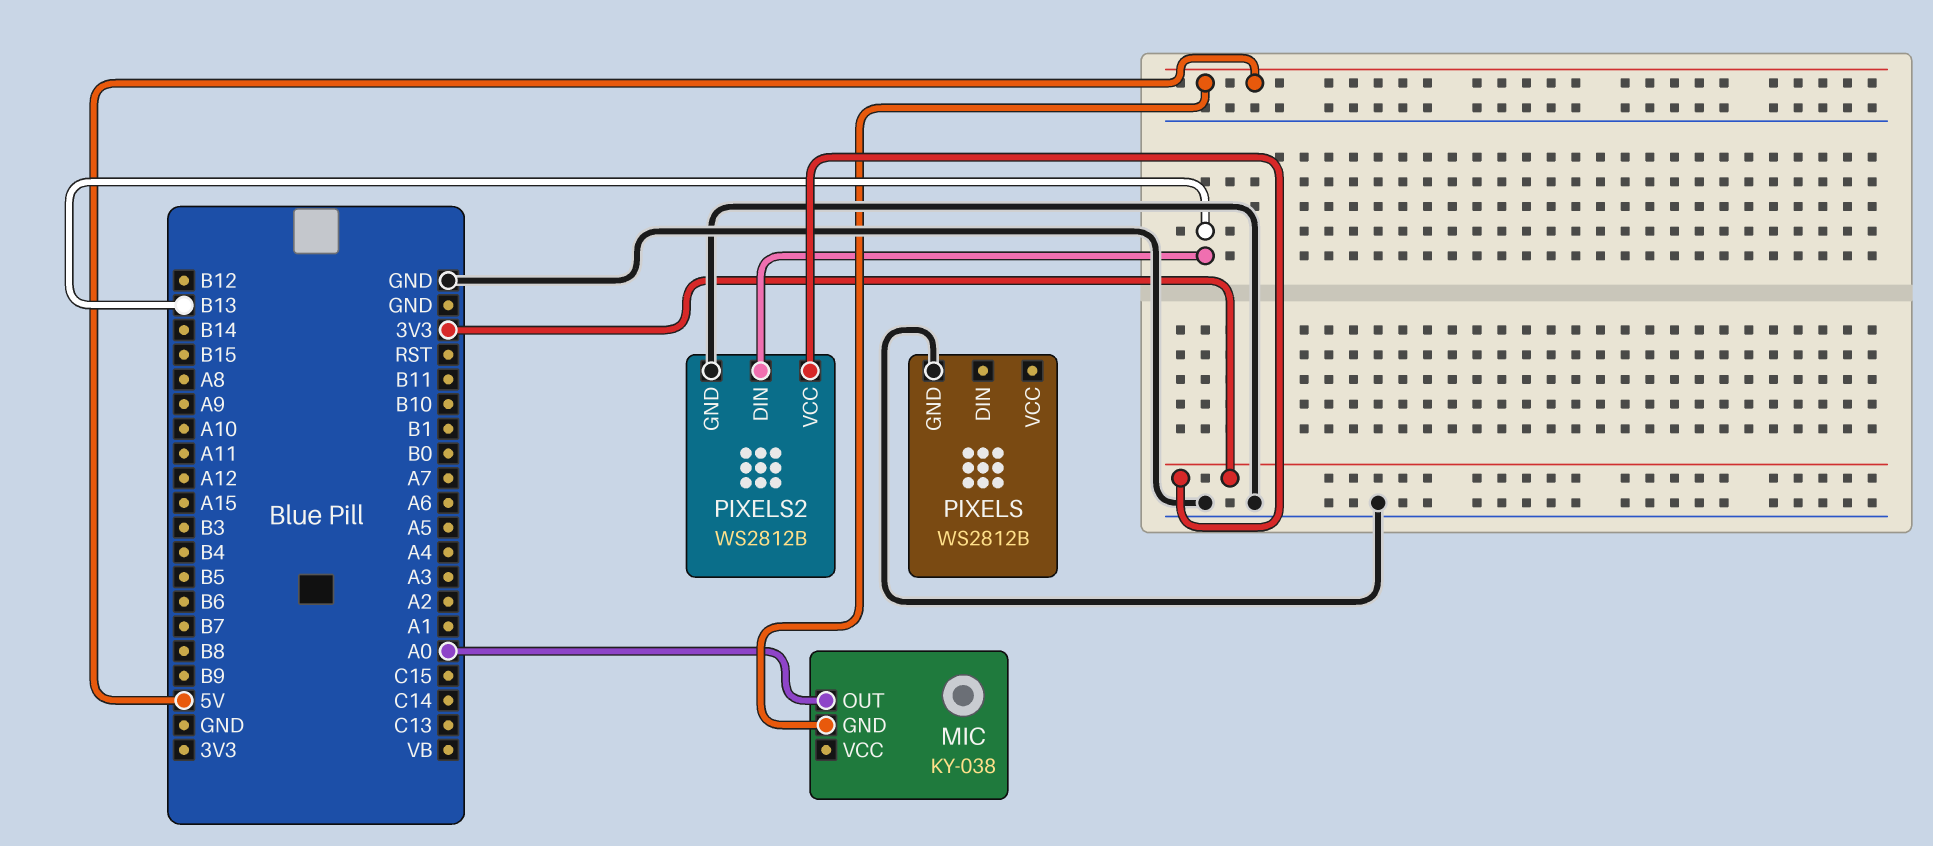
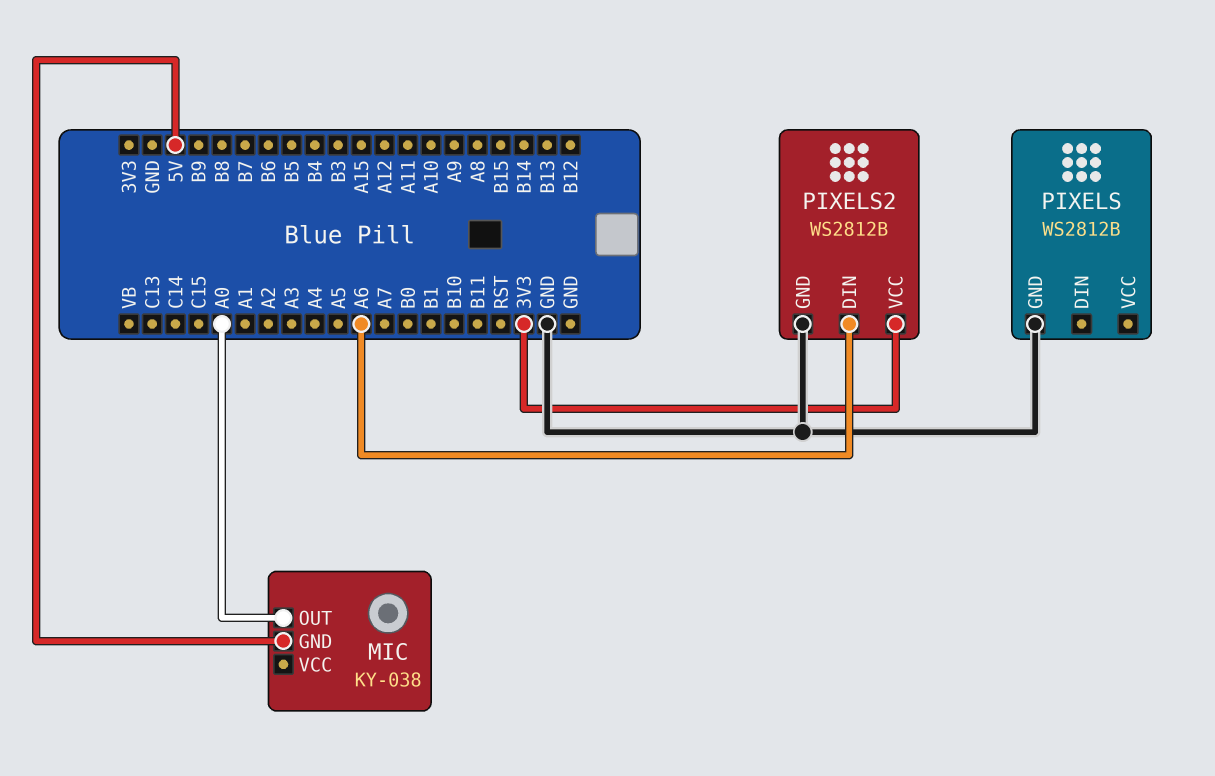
PIXELS2 pin DIN: B13 -> A6

